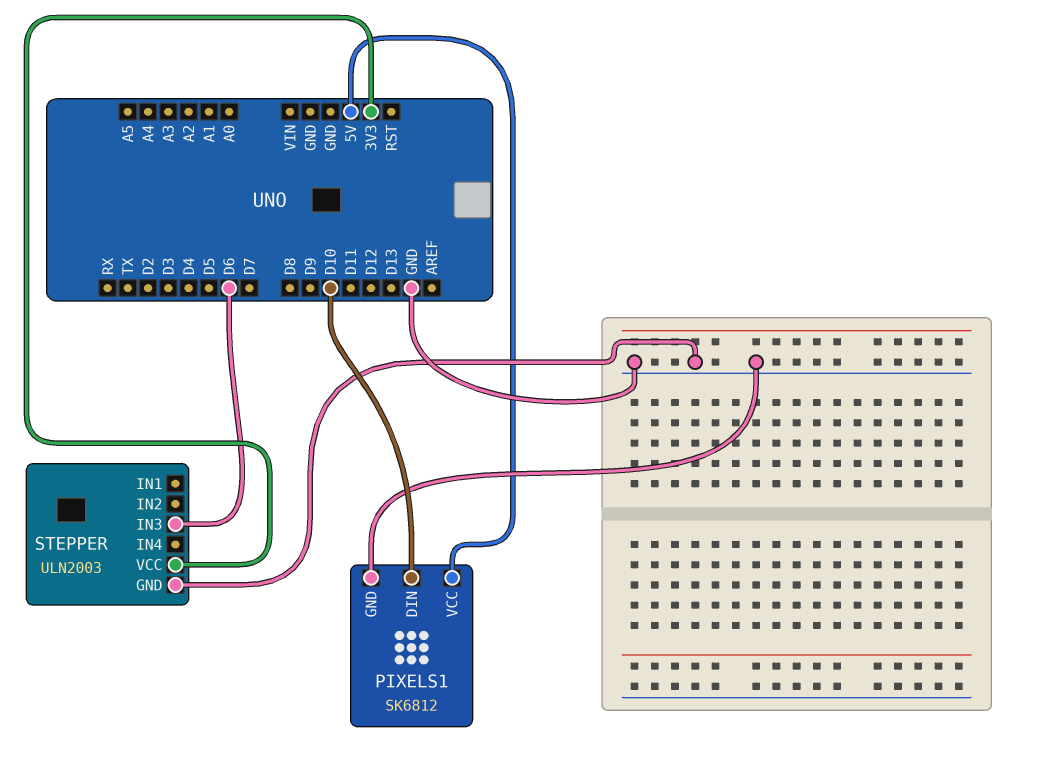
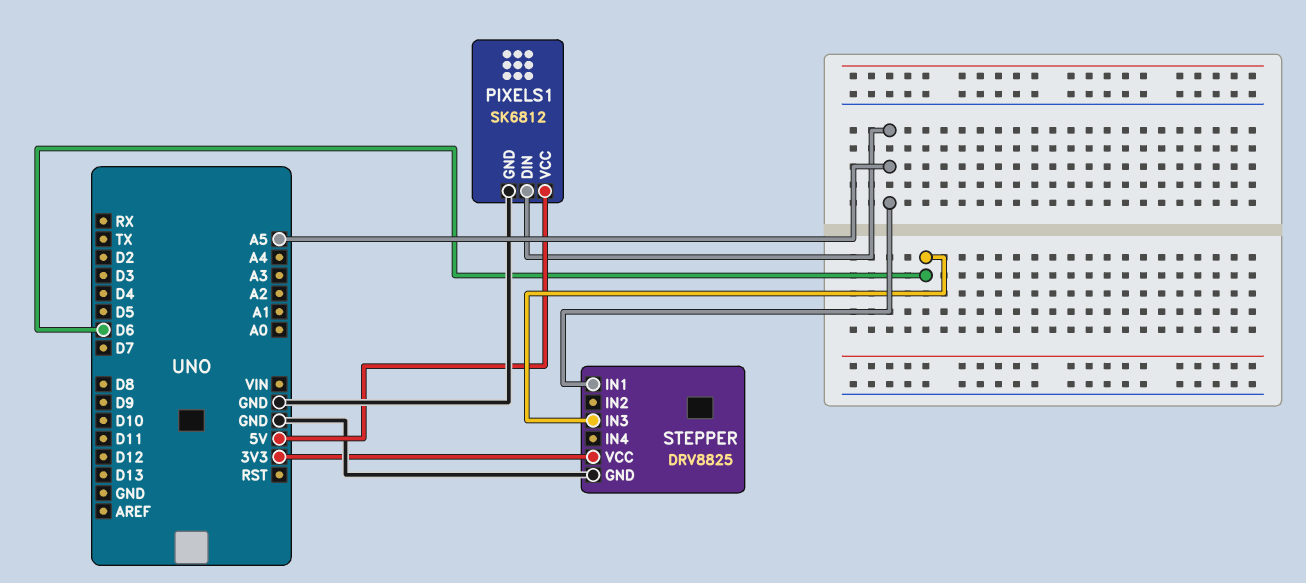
PIXELS1 pin DIN: D10 -> A5
STEPPER: ULN2003 -> DRV8825
STEPPER pin IN1: none -> A5

